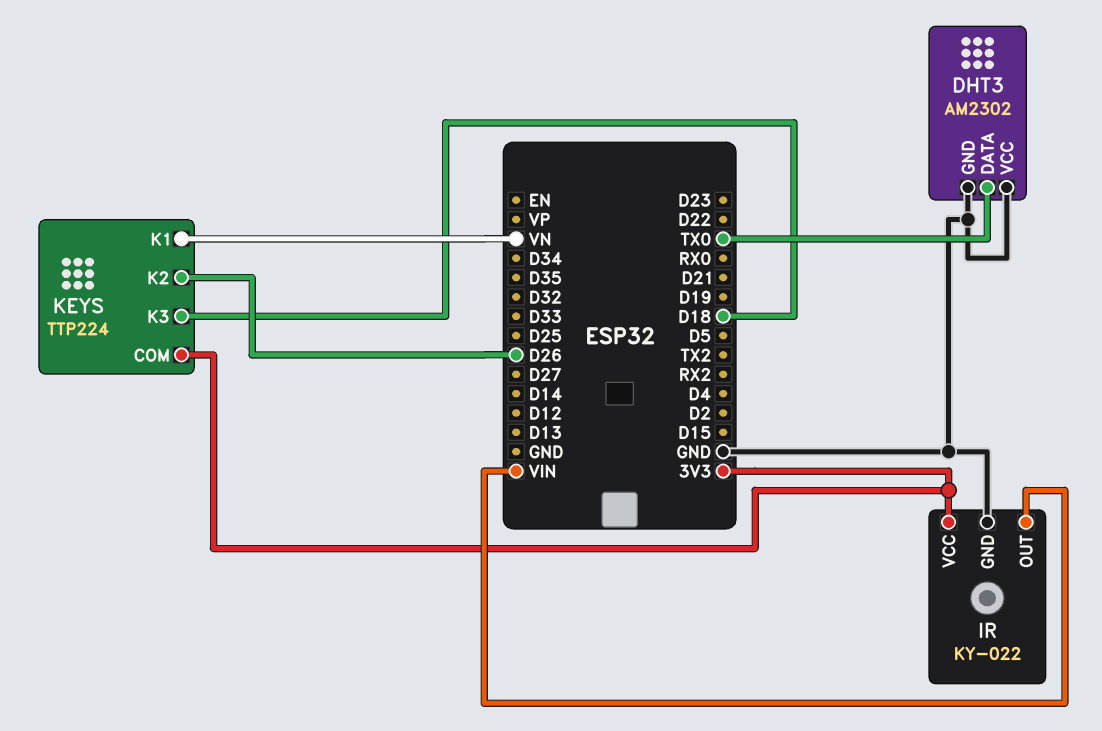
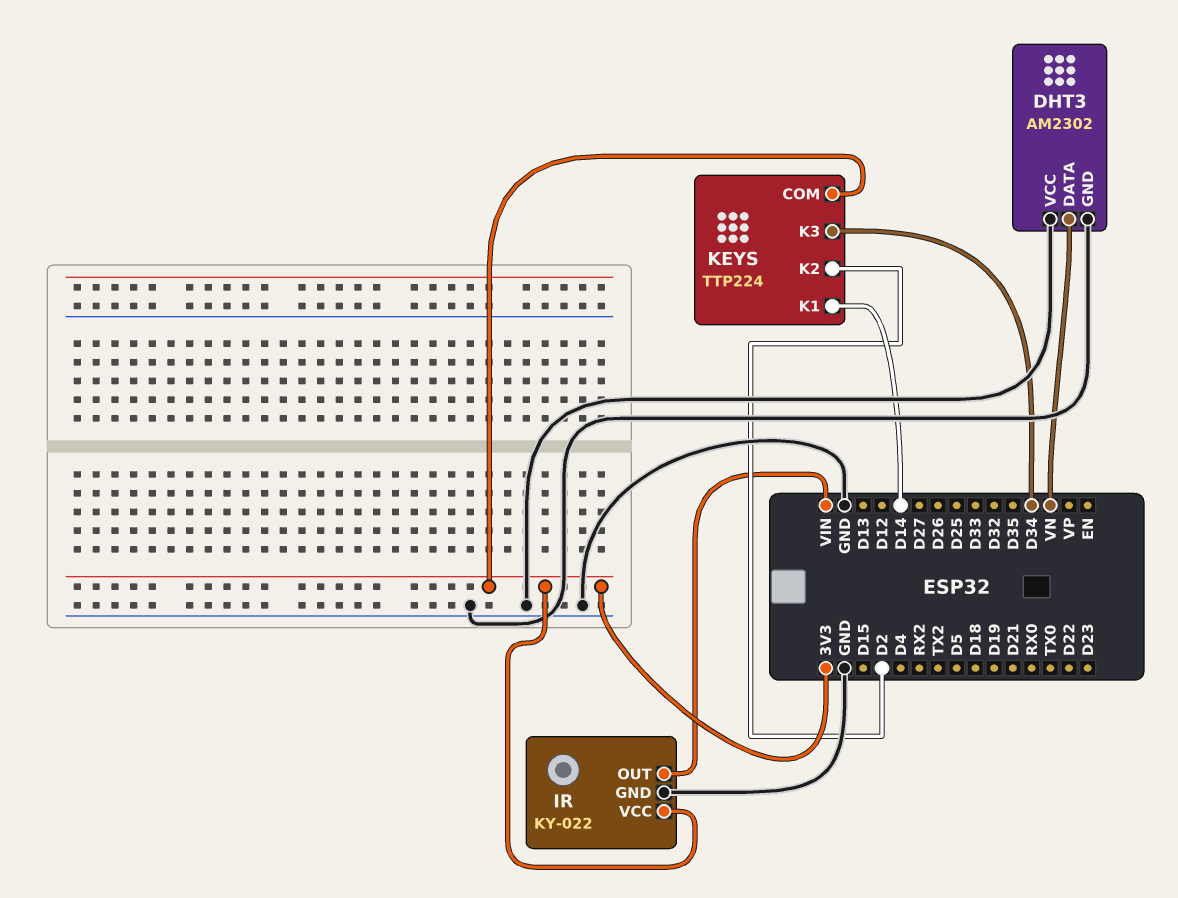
DHT3 pin DATA: TX0 -> VN
KEYS pin K1: VN -> D14
KEYS pin K2: D26 -> D2
KEYS pin K3: D18 -> D34

